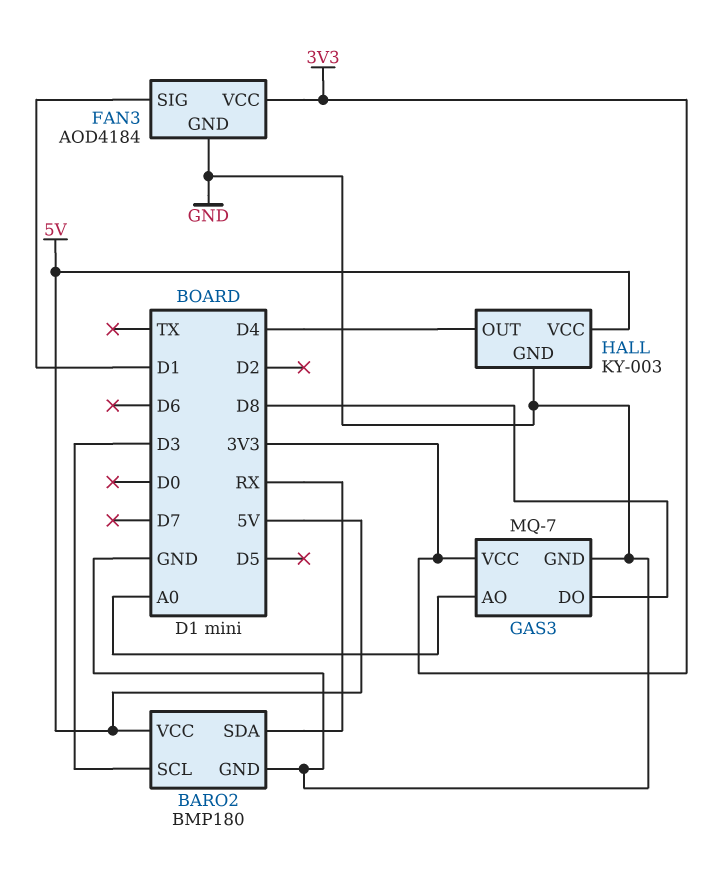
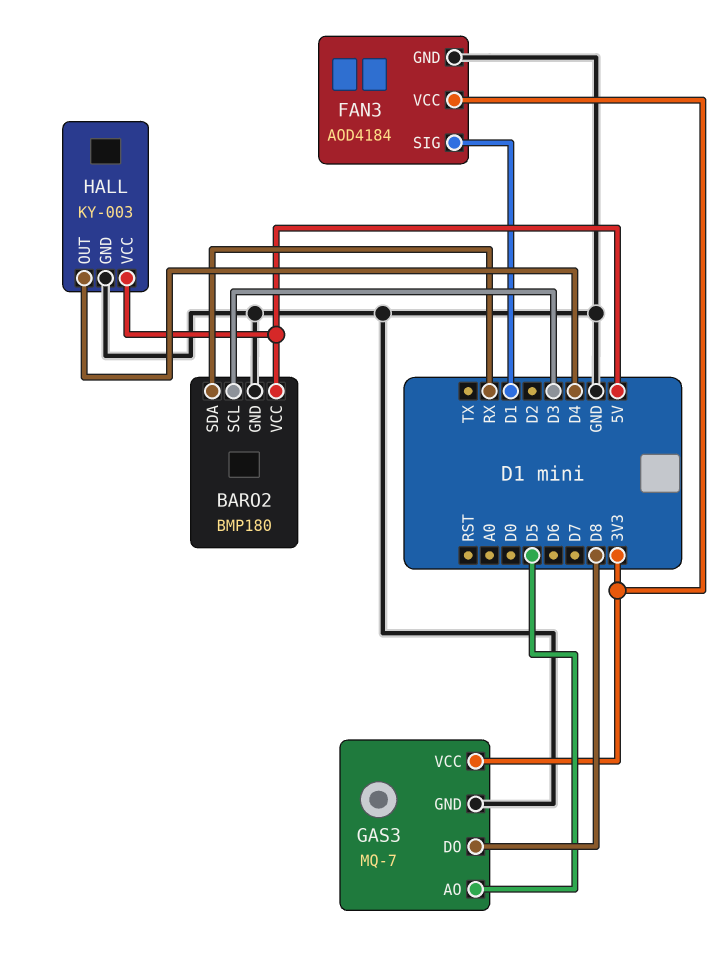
GAS3 pin AO: A0 -> D5

